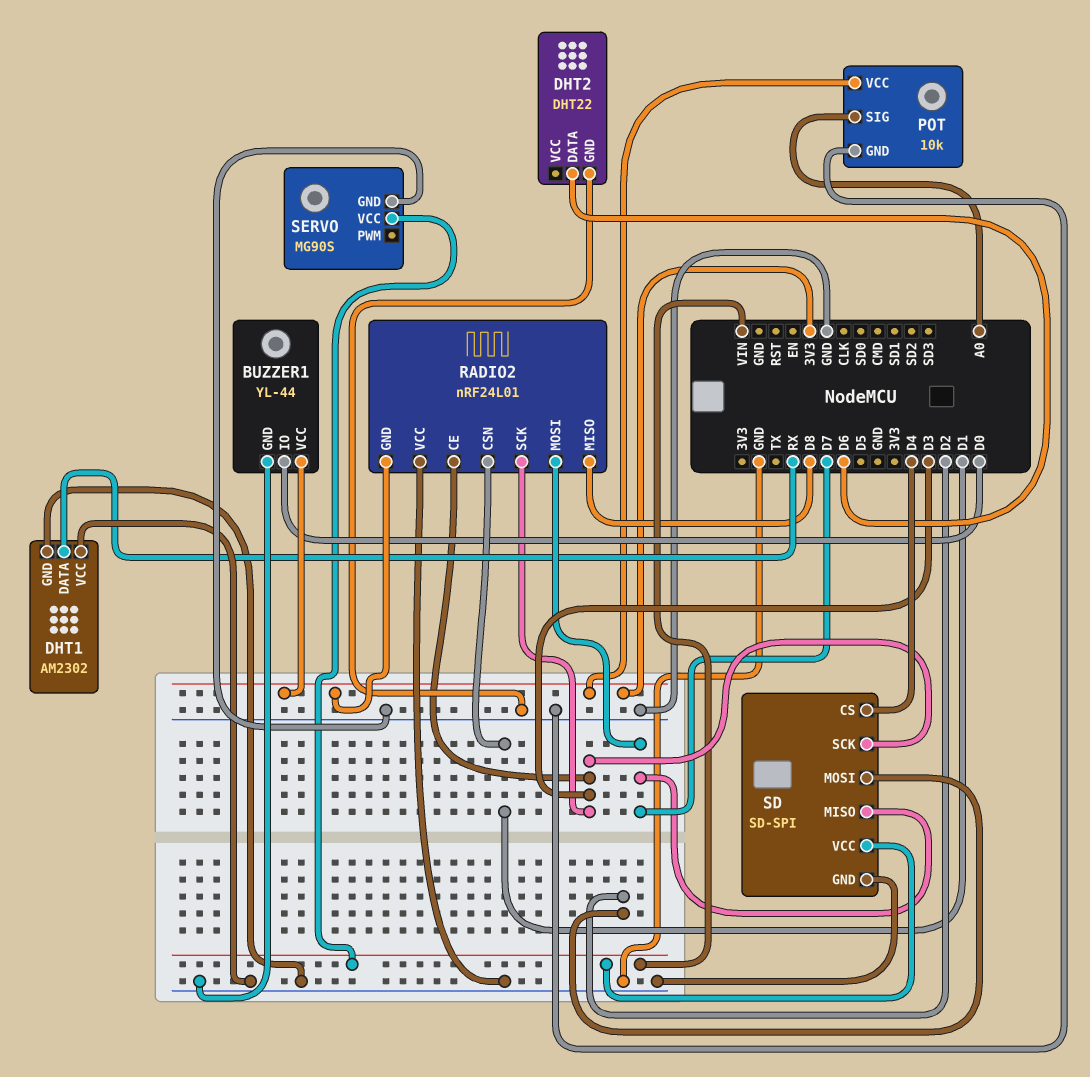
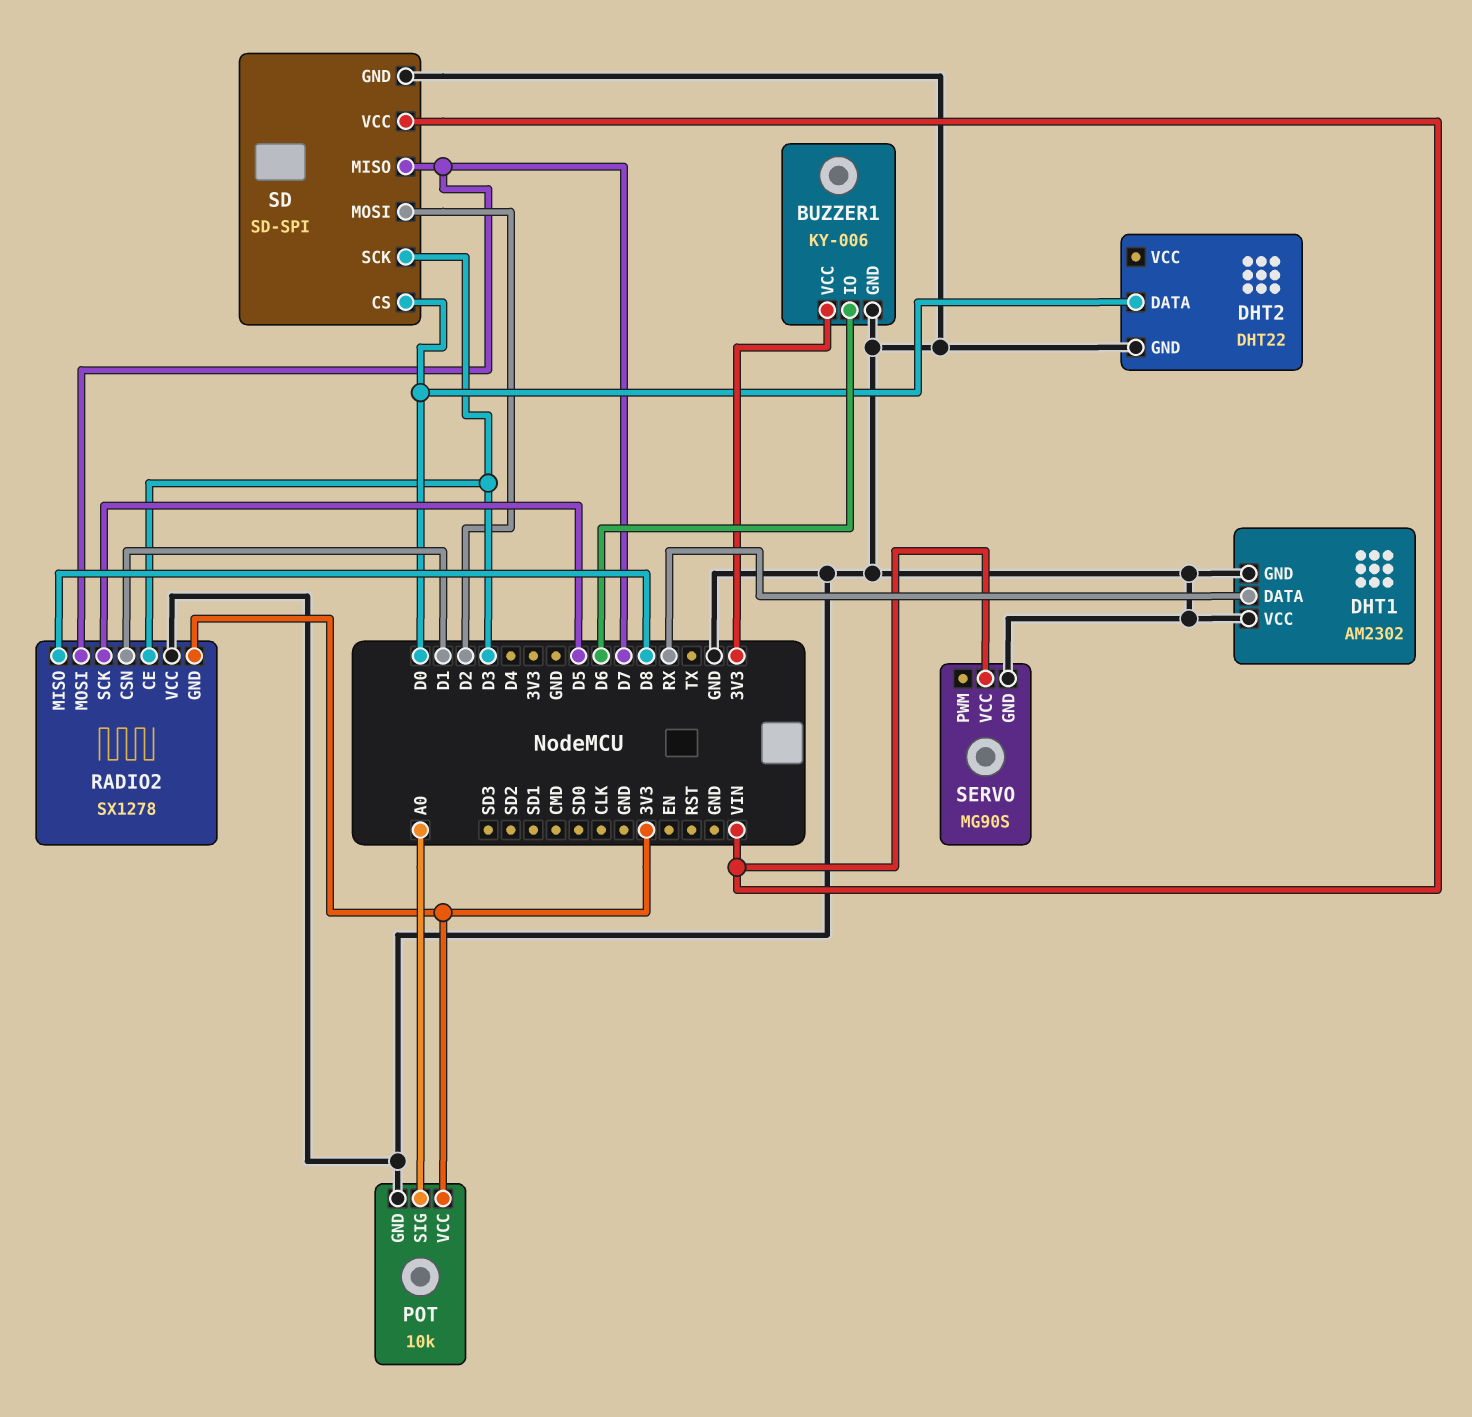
BUZZER1: YL-44 -> KY-006
BUZZER1 pin IO: D0 -> D6
DHT2 pin DATA: D6 -> D0
RADIO2: nRF24L01 -> SX1278
RADIO2 pin SCK: D3 -> D5
SD pin CS: D4 -> D0

